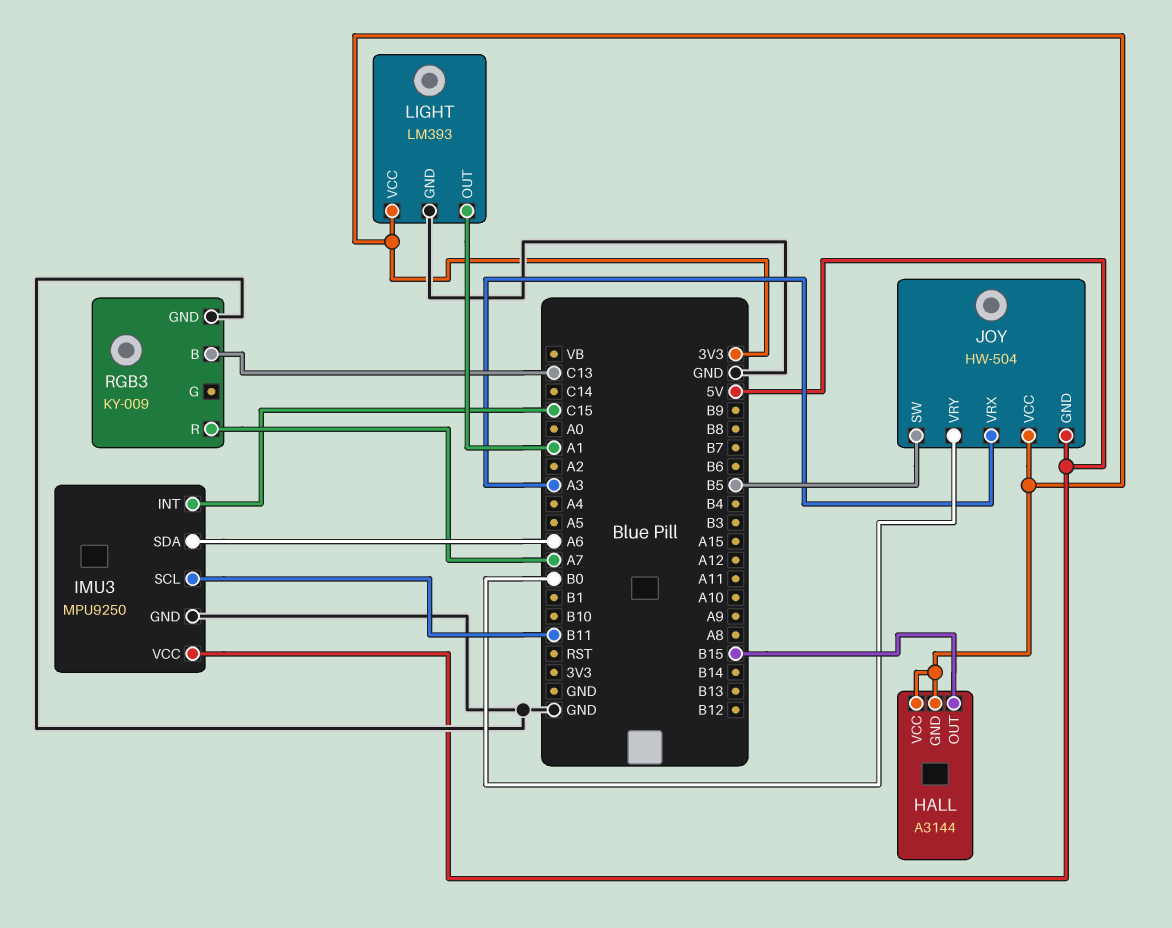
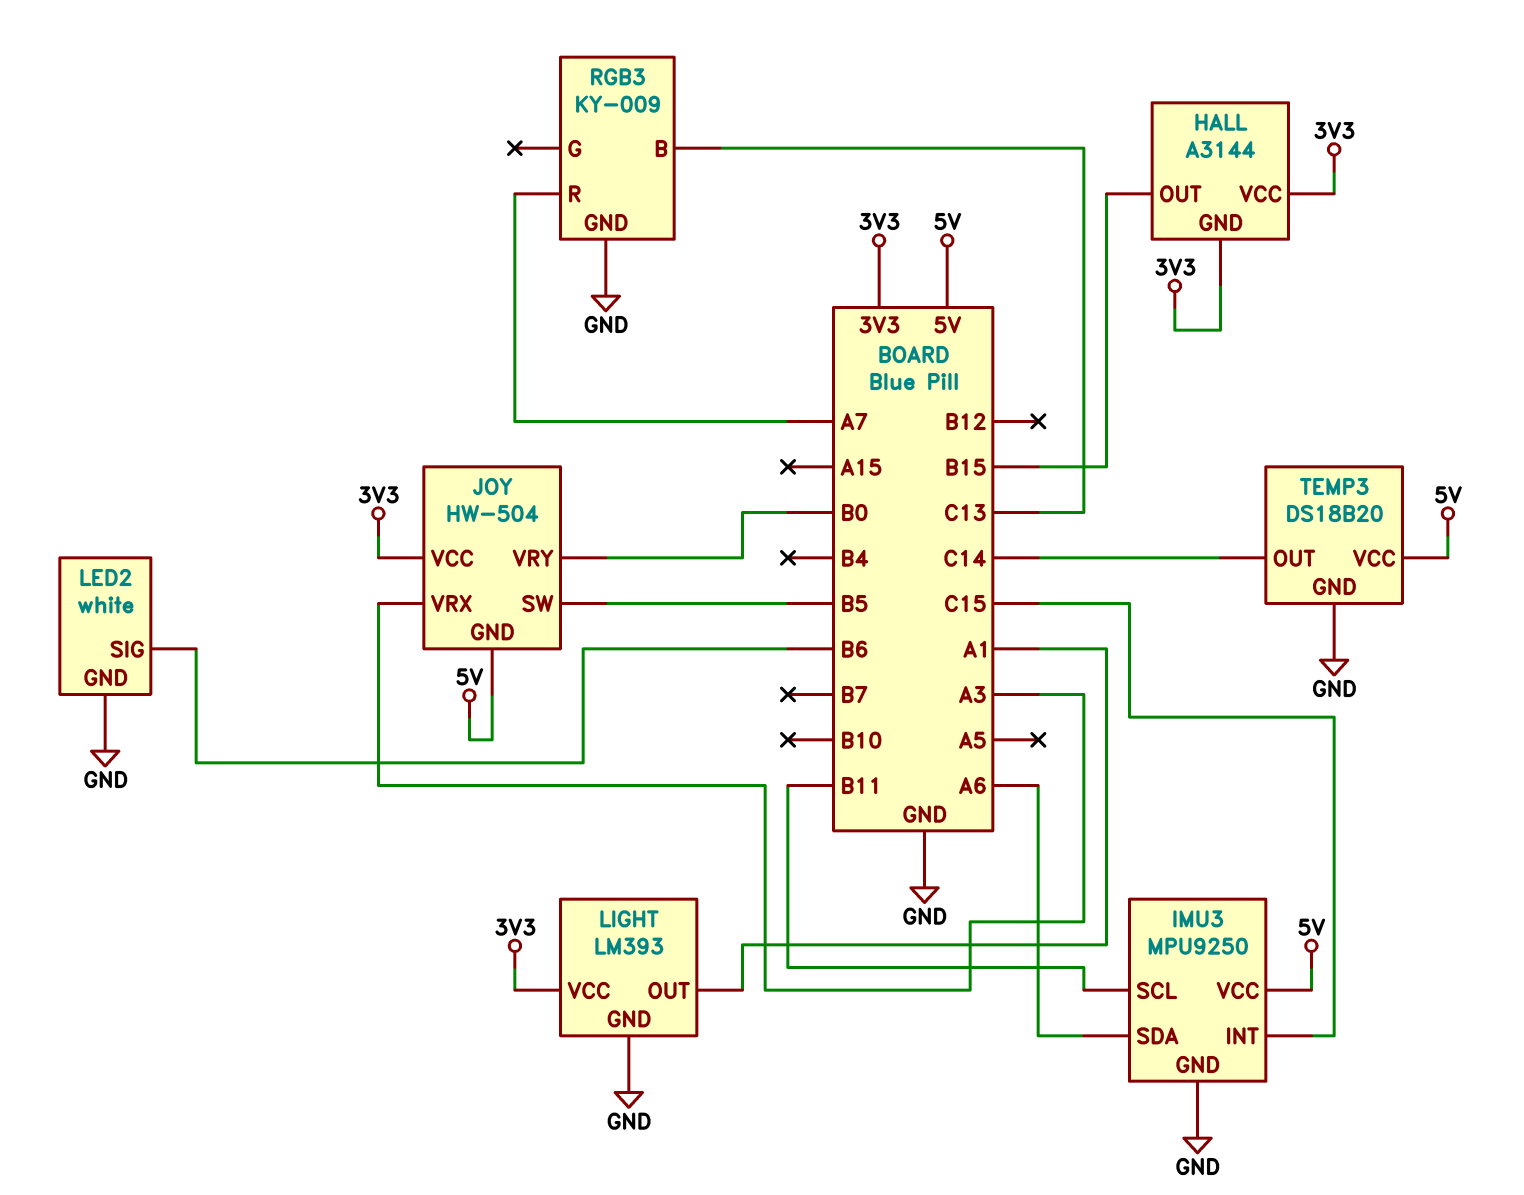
LED2: none -> white
LED2 pin GND: none -> GND
LED2 pin SIG: none -> B6
TEMP3: none -> DS18B20
TEMP3 pin GND: none -> GND
TEMP3 pin OUT: none -> C14
TEMP3 pin VCC: none -> 5V

